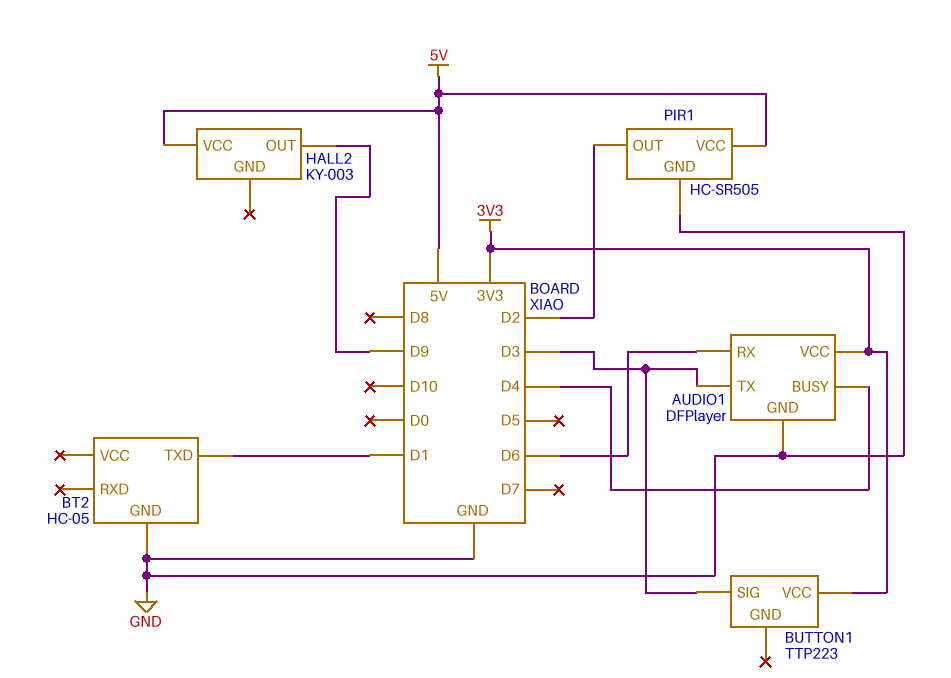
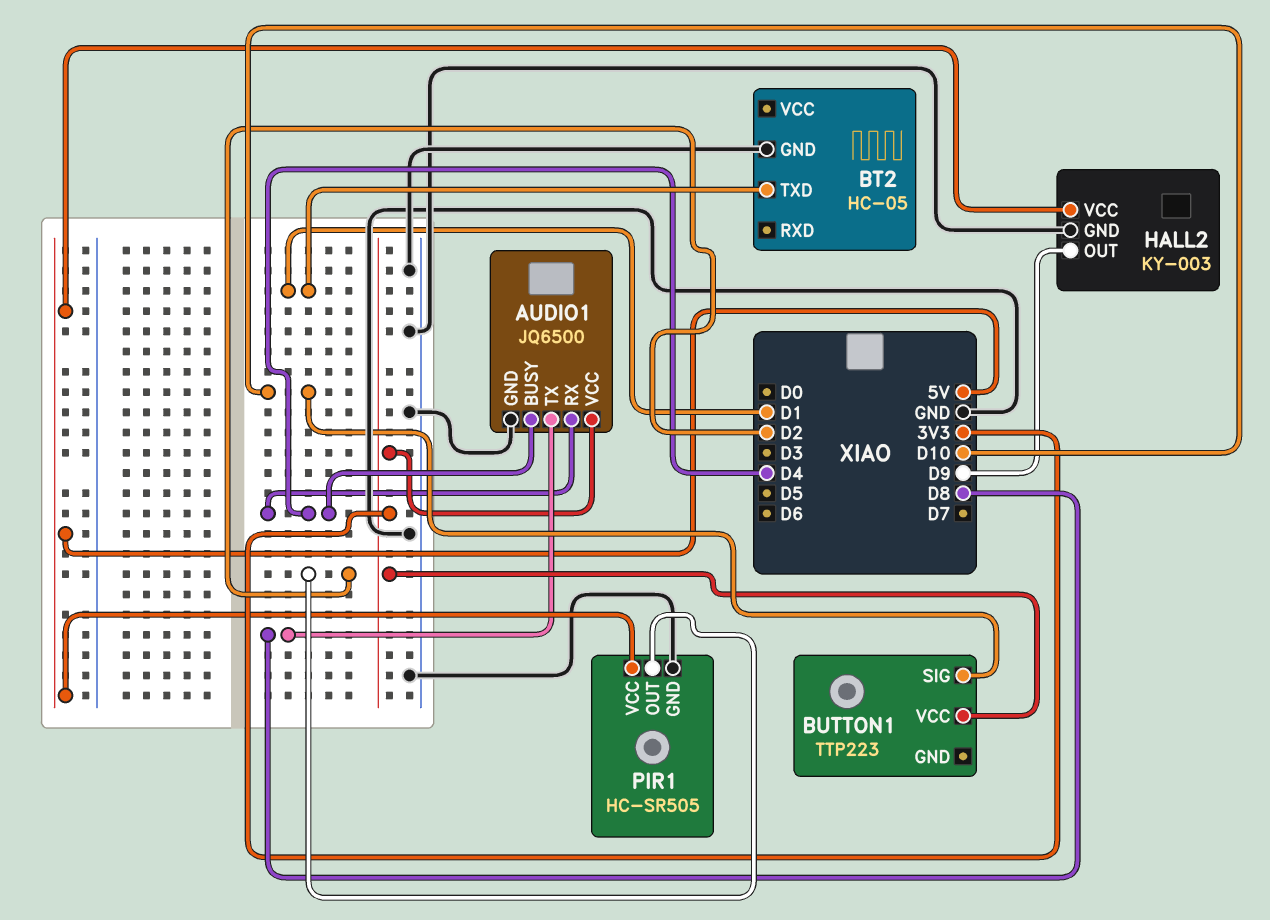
AUDIO1: DFPlayer -> JQ6500
AUDIO1 pin RX: D6 -> D4
AUDIO1 pin TX: D3 -> D8
BUTTON1 pin SIG: D3 -> D10
HALL2 pin GND: none -> GND

